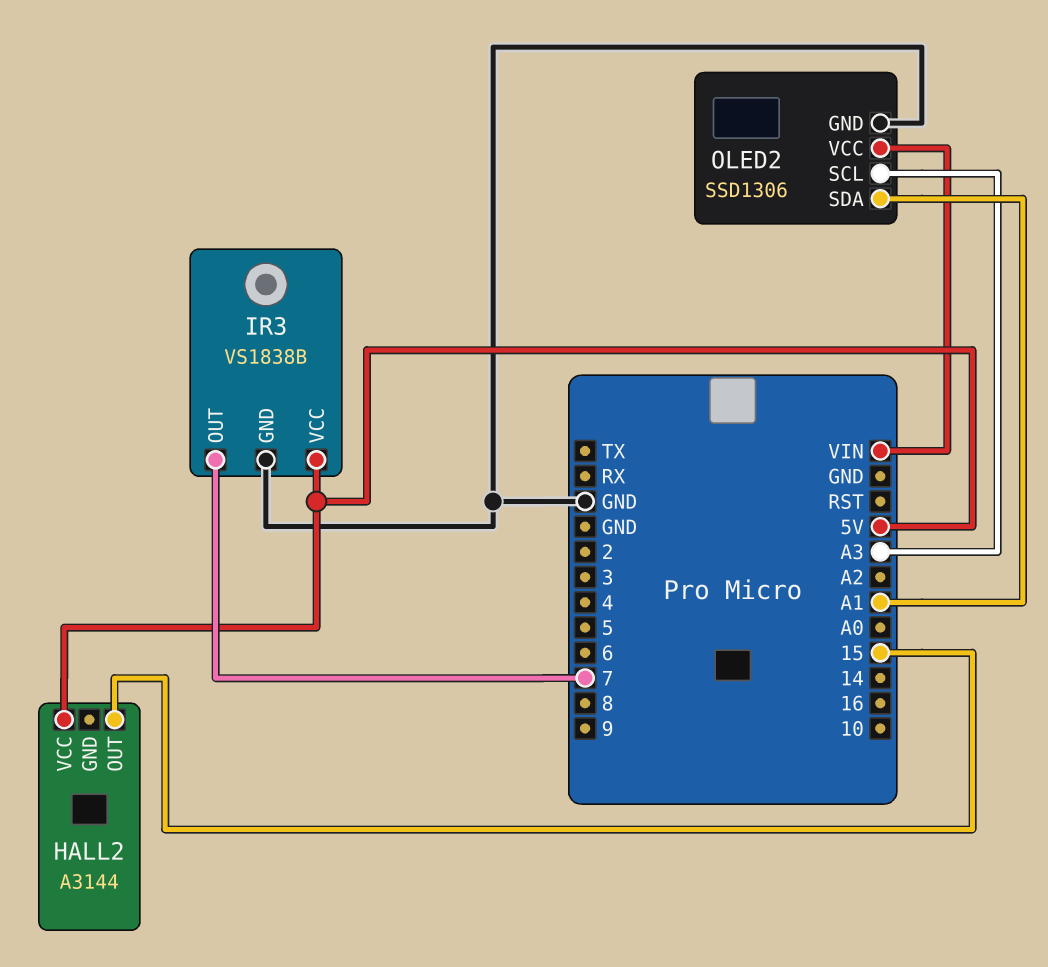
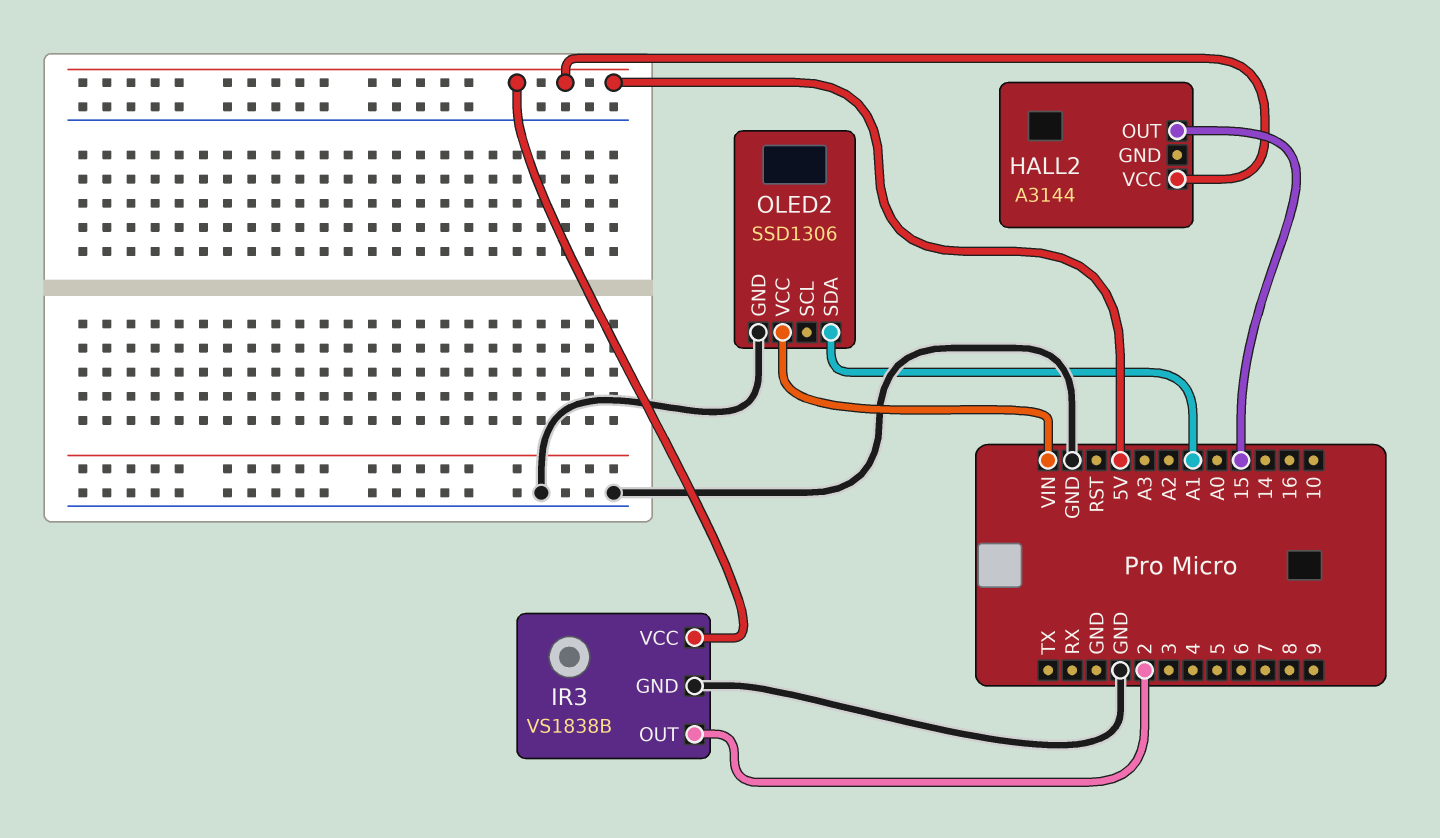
IR3 pin OUT: 7 -> 2
OLED2 pin SCL: A3 -> none

